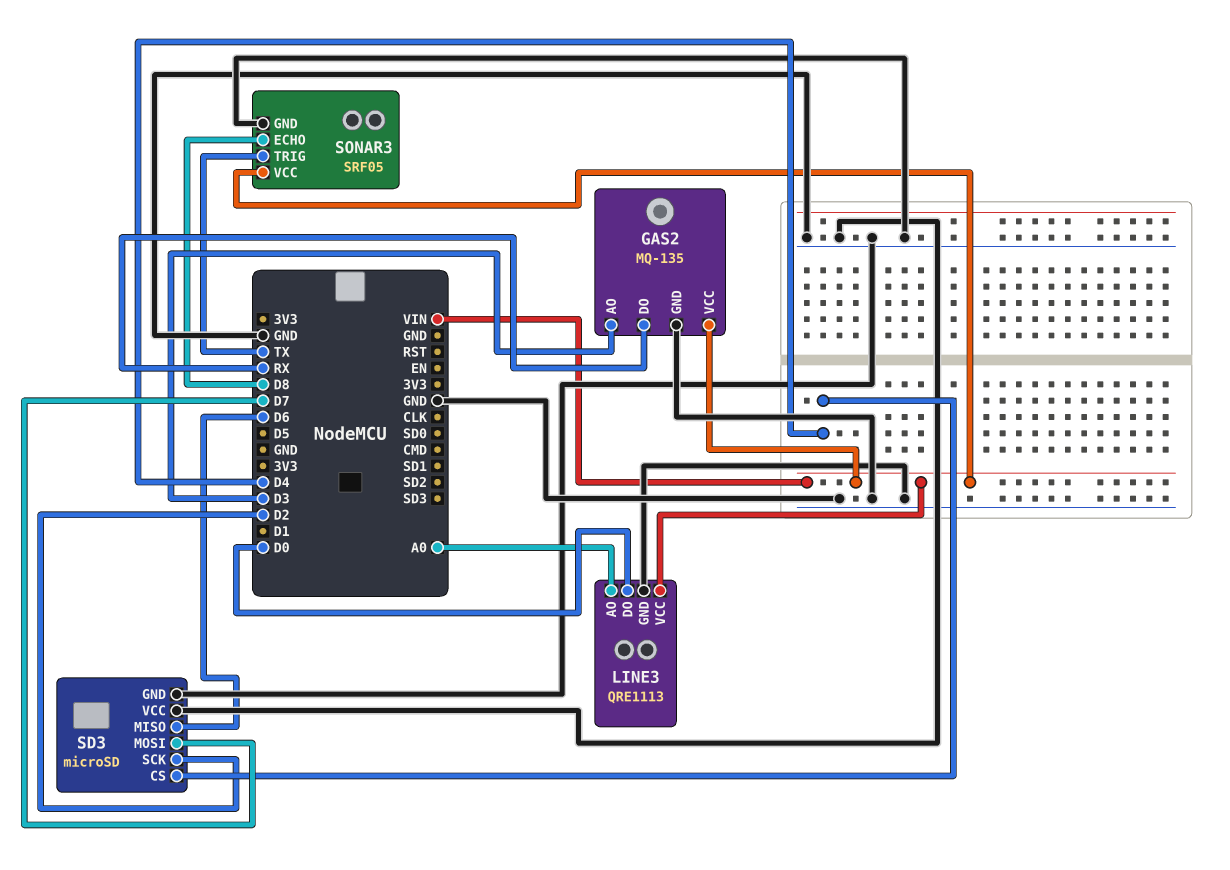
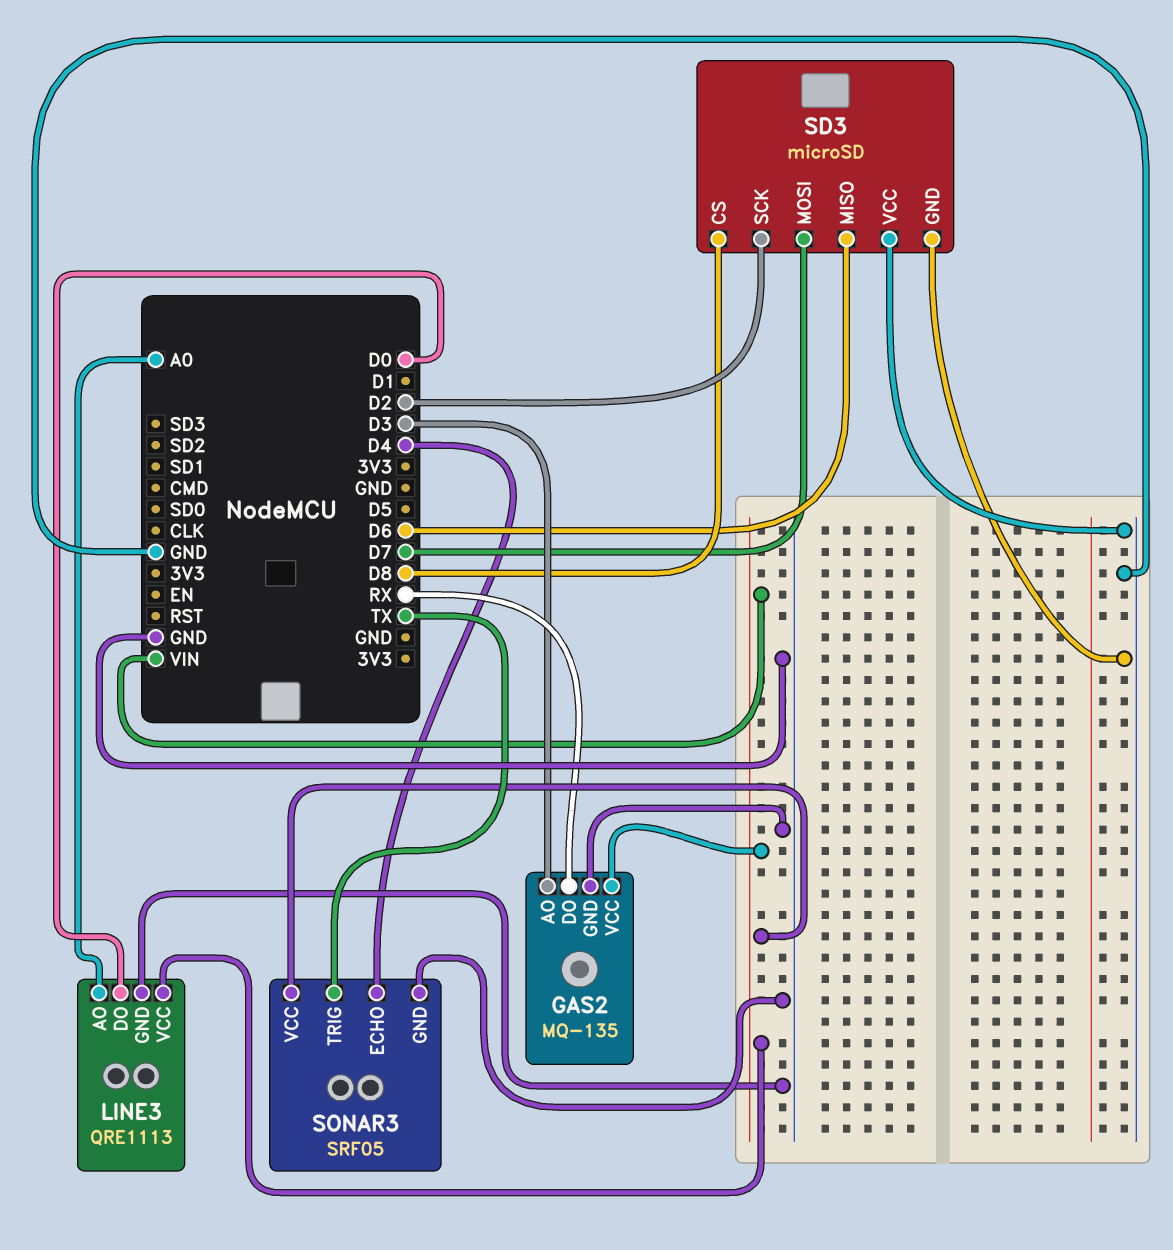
SD3 pin CS: D4 -> D8
SONAR3 pin ECHO: D8 -> D4

